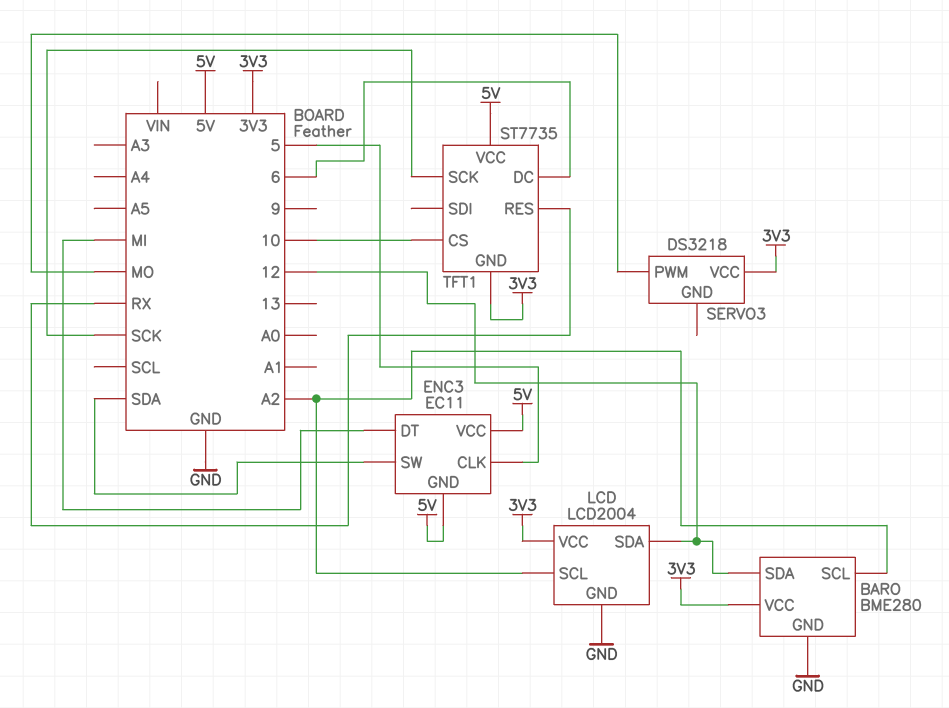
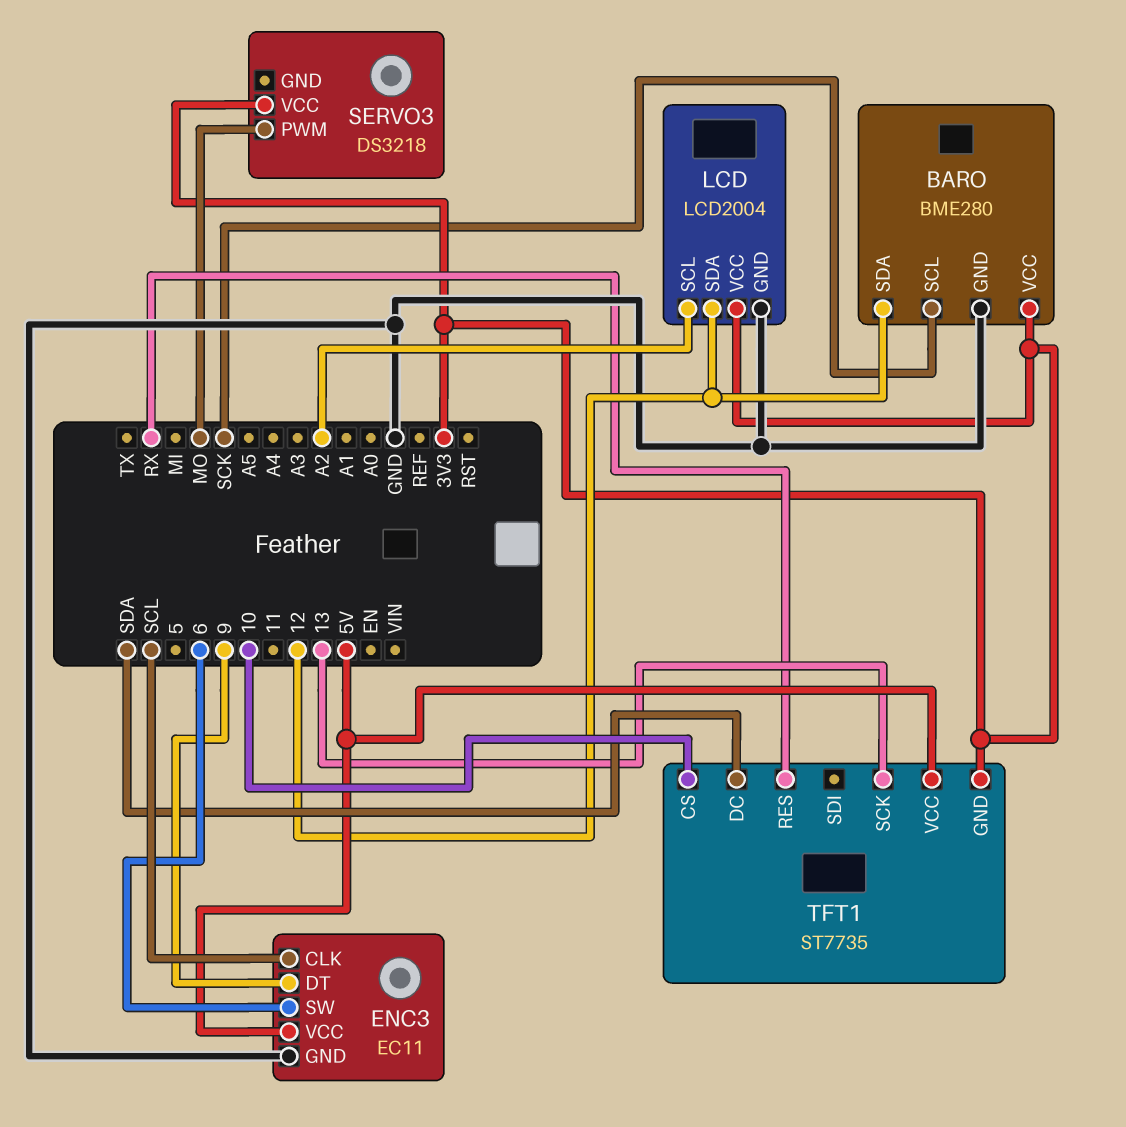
BARO pin SCL: A2 -> SCK
ENC3 pin CLK: 5 -> SCL
ENC3 pin DT: MI -> 9
ENC3 pin GND: 5V -> GND
ENC3 pin SW: SDA -> 6
TFT1 pin DC: 6 -> SDA
TFT1 pin SCK: SCK -> 13

